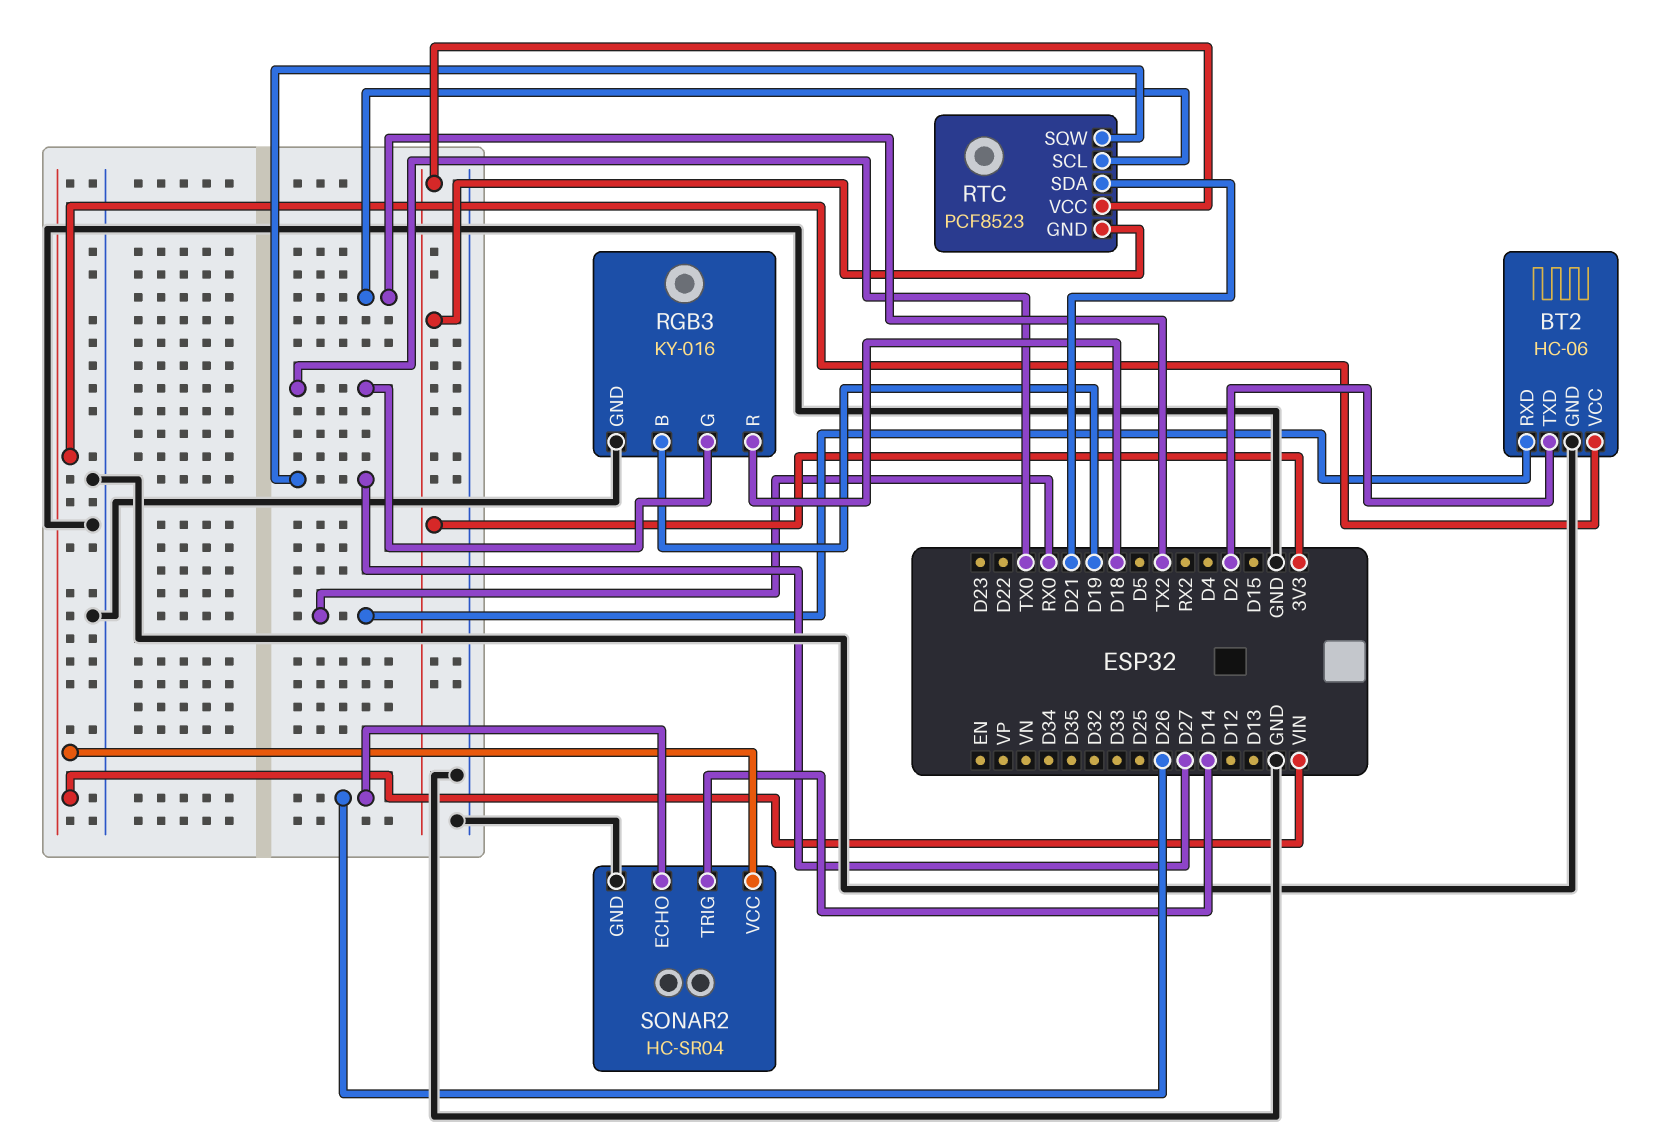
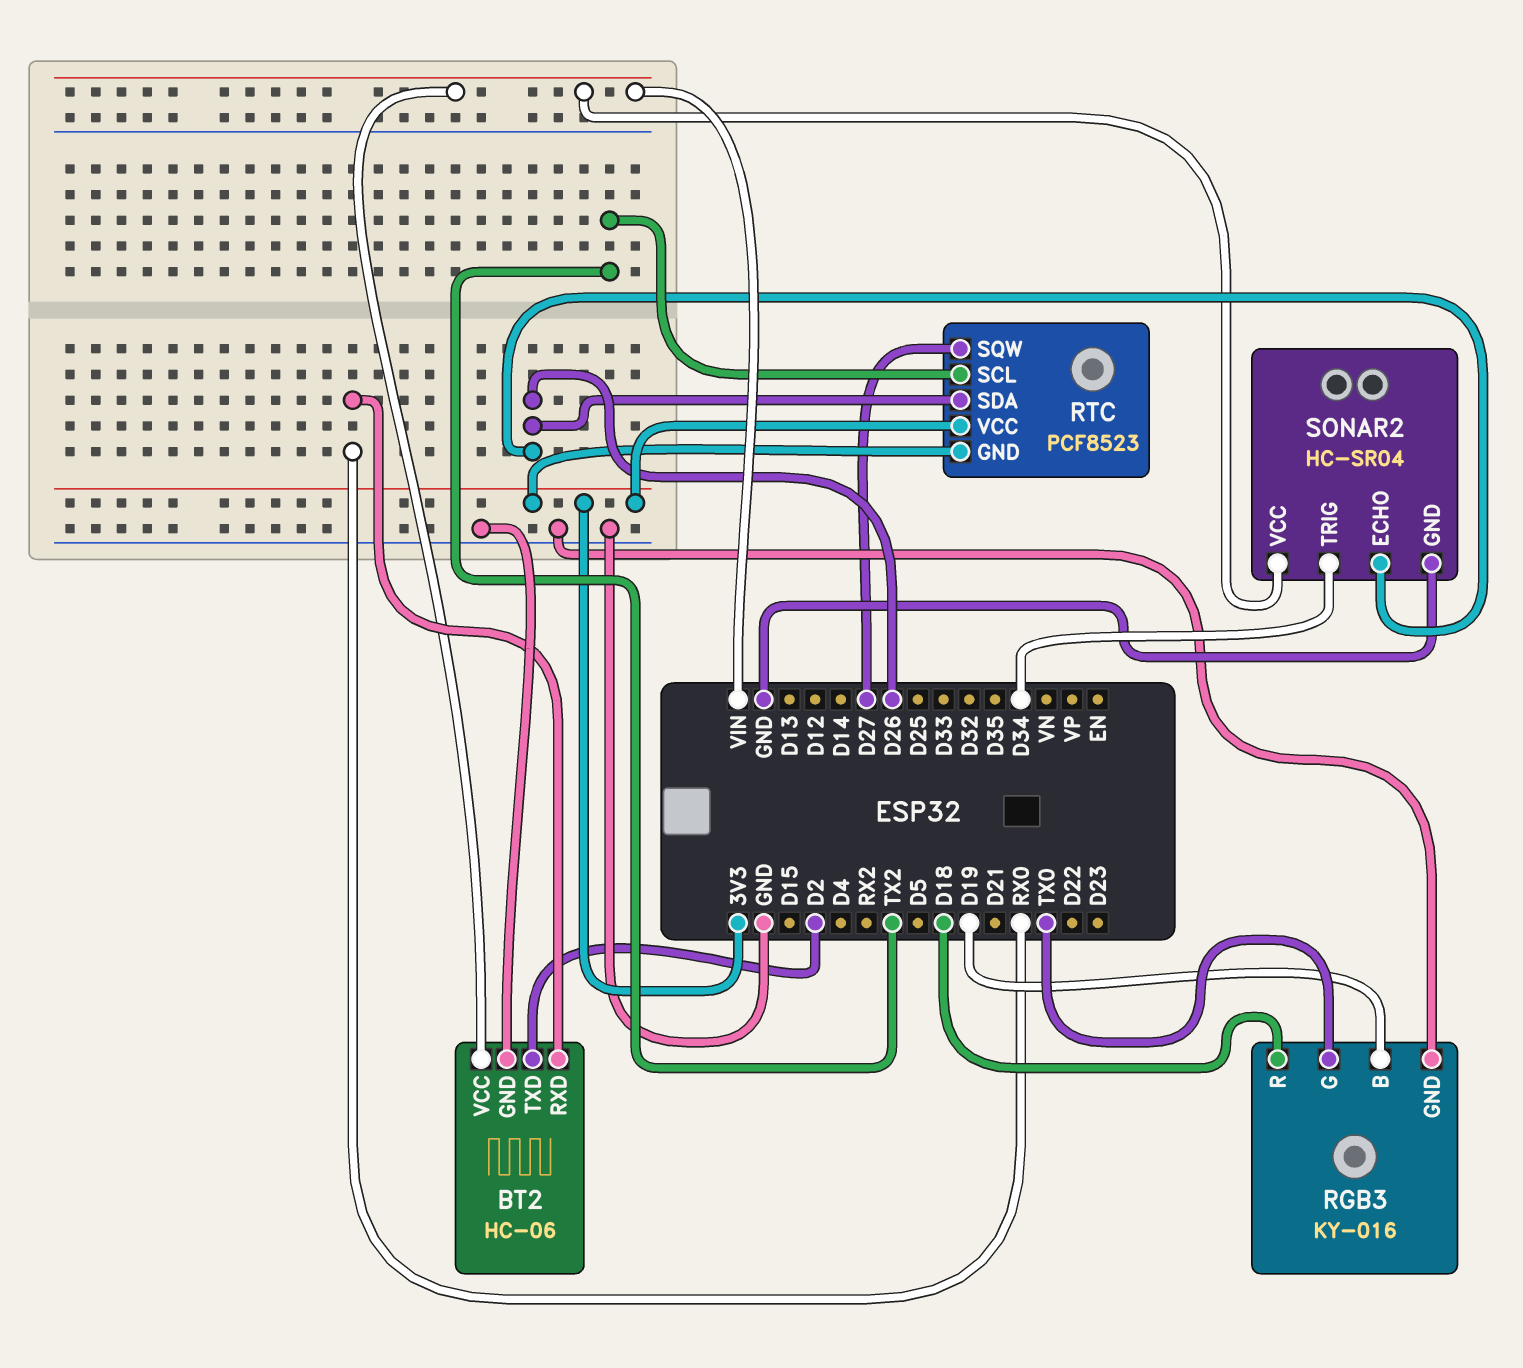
RTC pin SDA: D21 -> D26
SONAR2 pin TRIG: D14 -> D34

